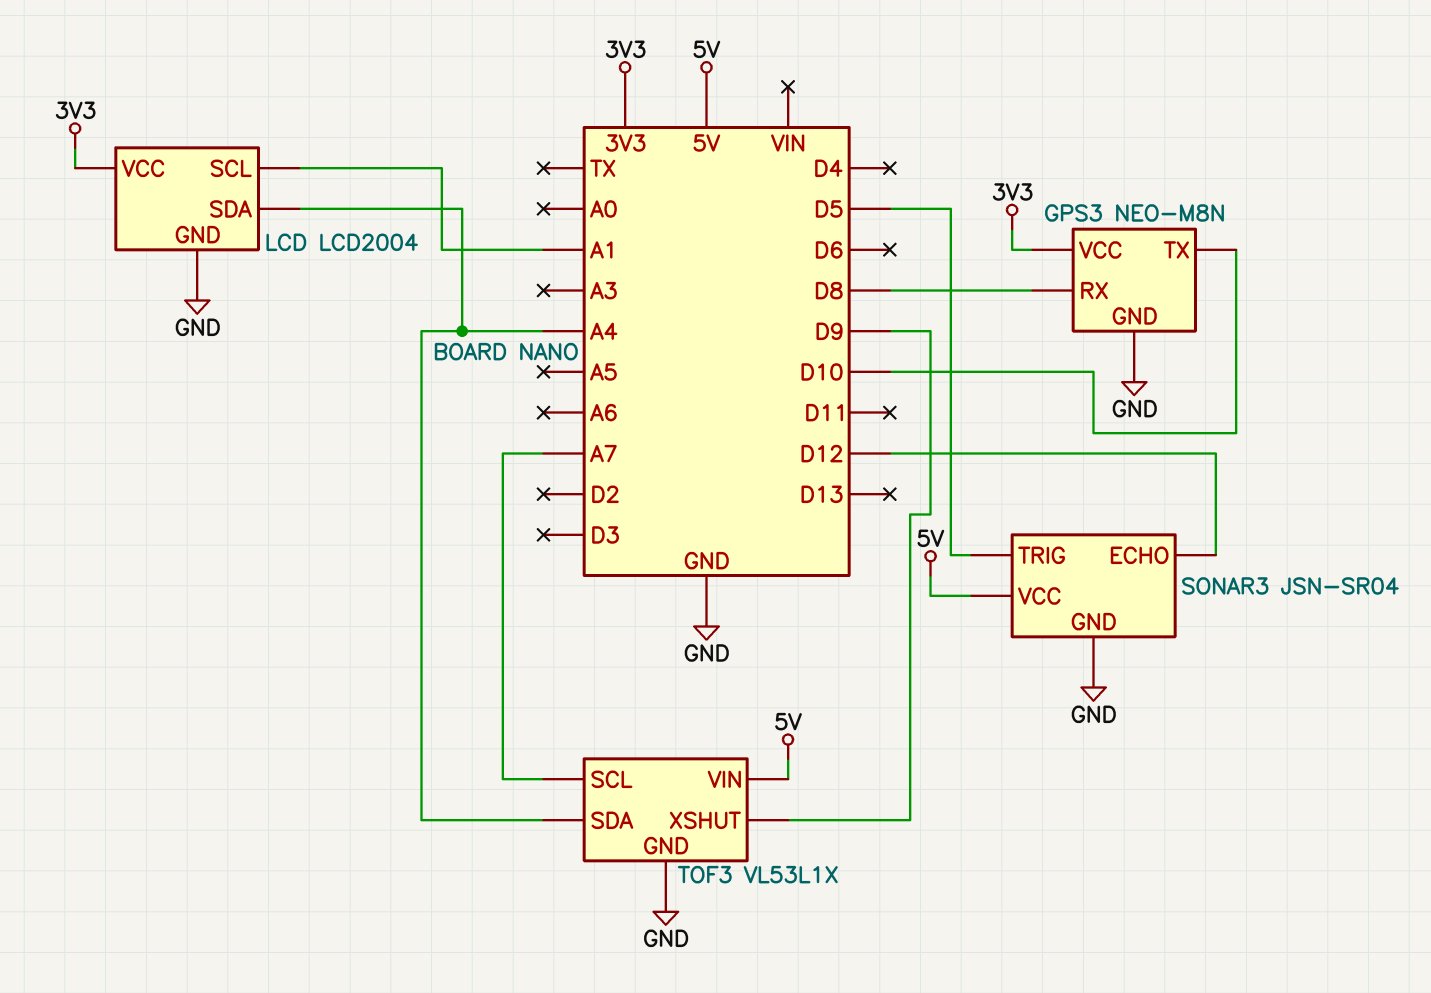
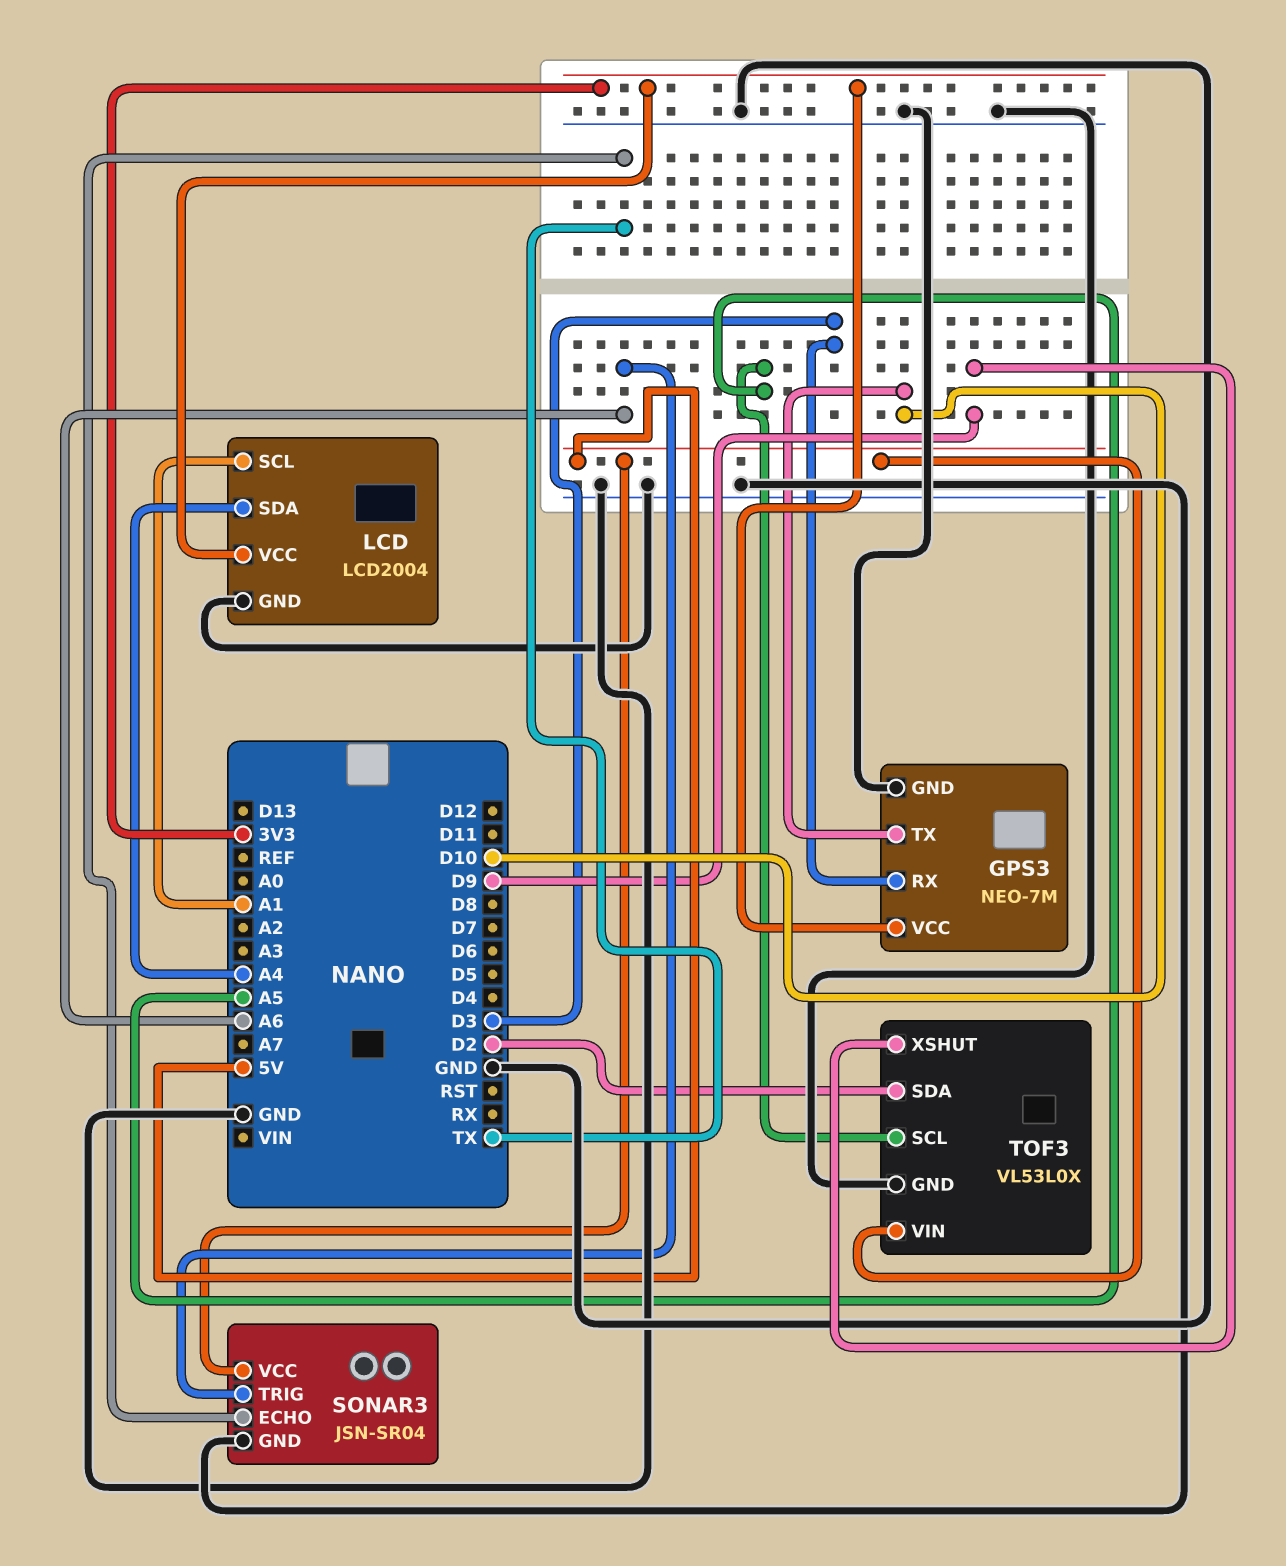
GPS3: NEO-M8N -> NEO-7M
GPS3 pin RX: D8 -> D3
SONAR3 pin ECHO: D12 -> TX
SONAR3 pin TRIG: D5 -> A6
TOF3: VL53L1X -> VL53L0X
TOF3 pin SCL: A7 -> A5
TOF3 pin SDA: A4 -> D2

